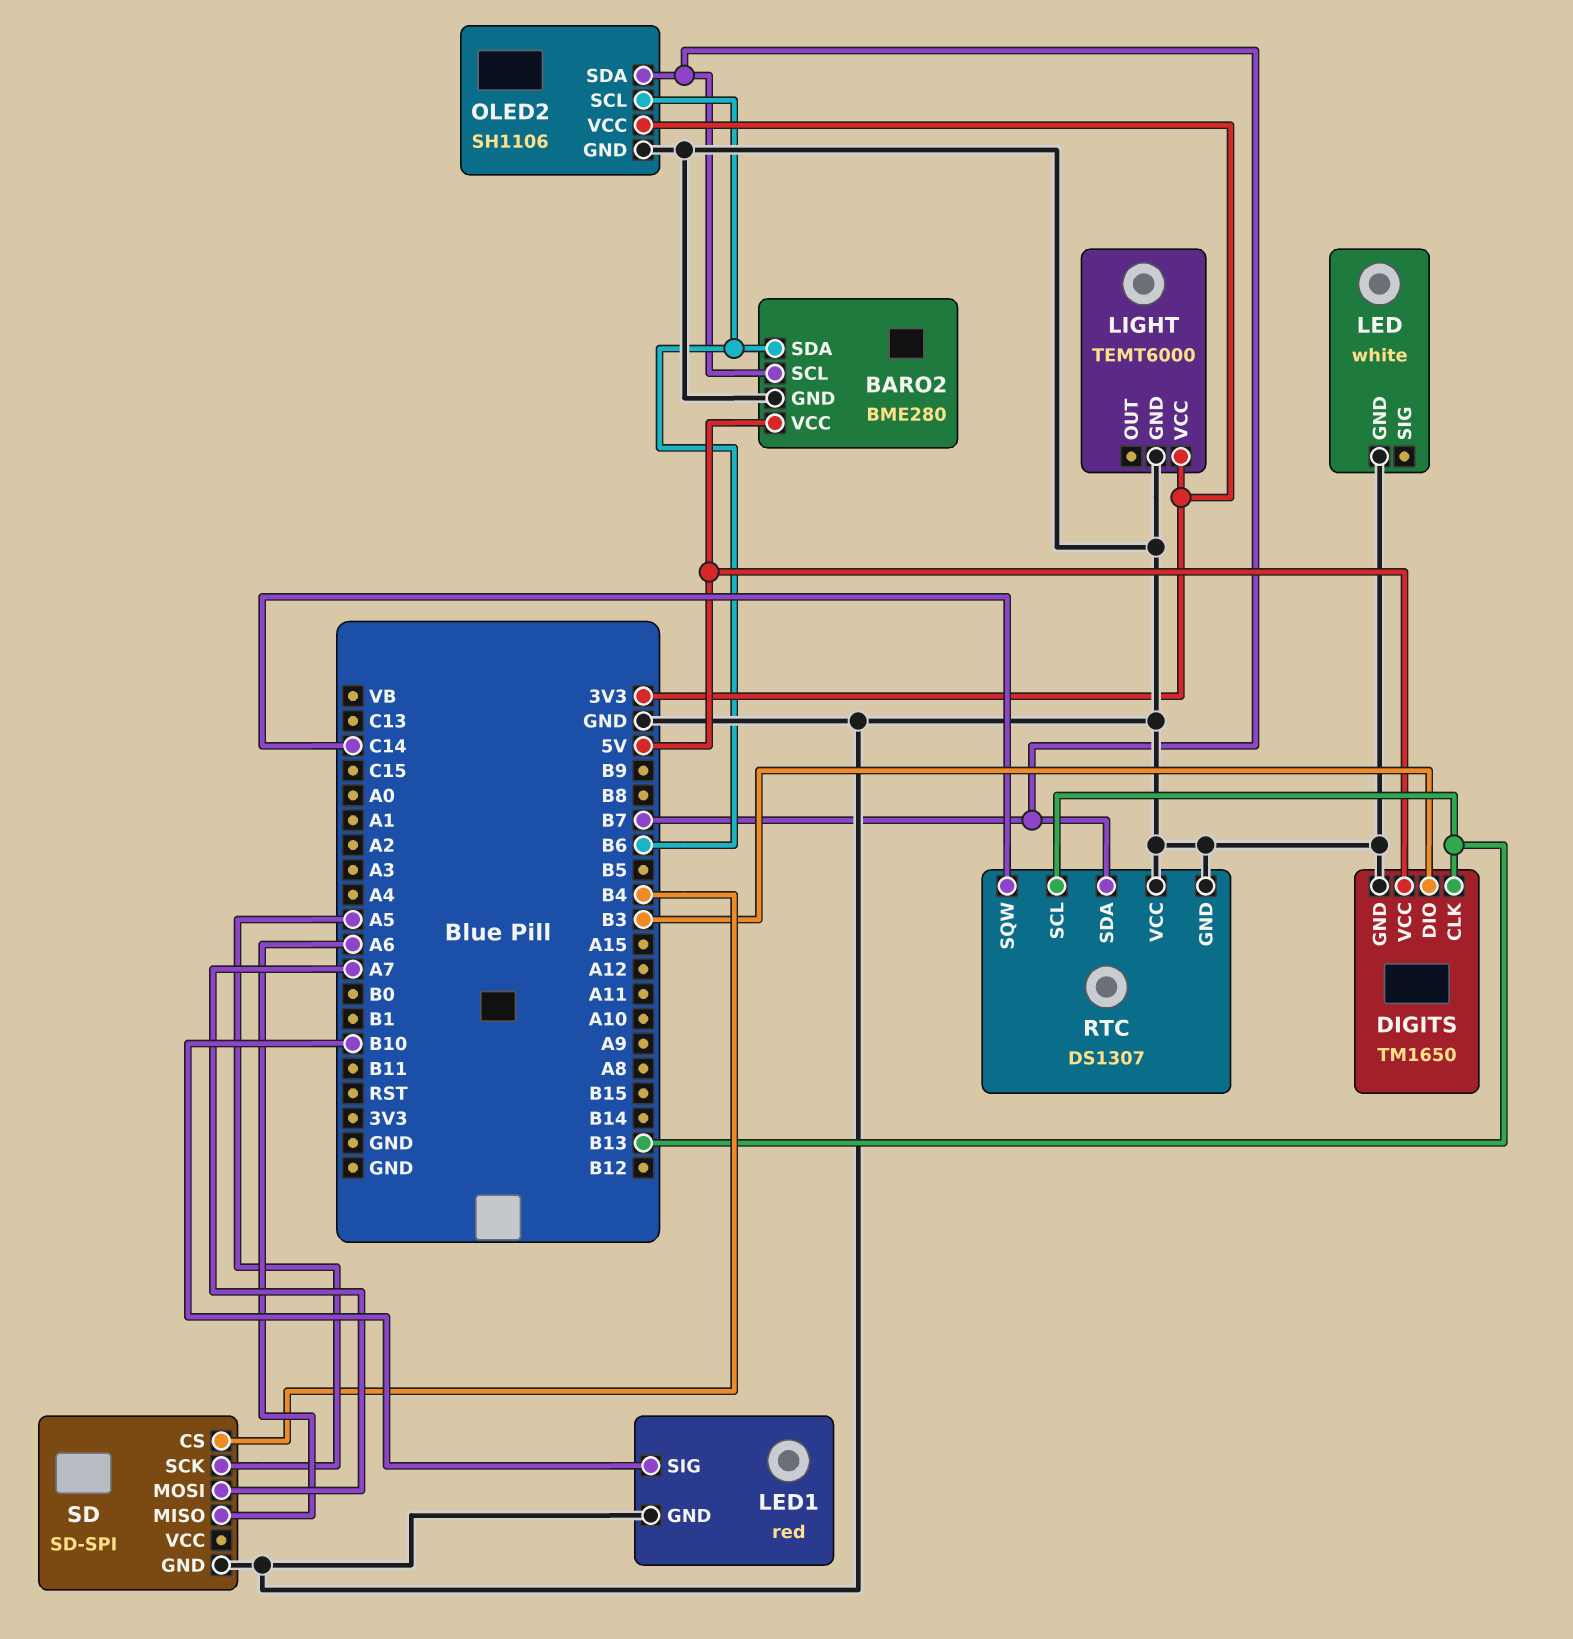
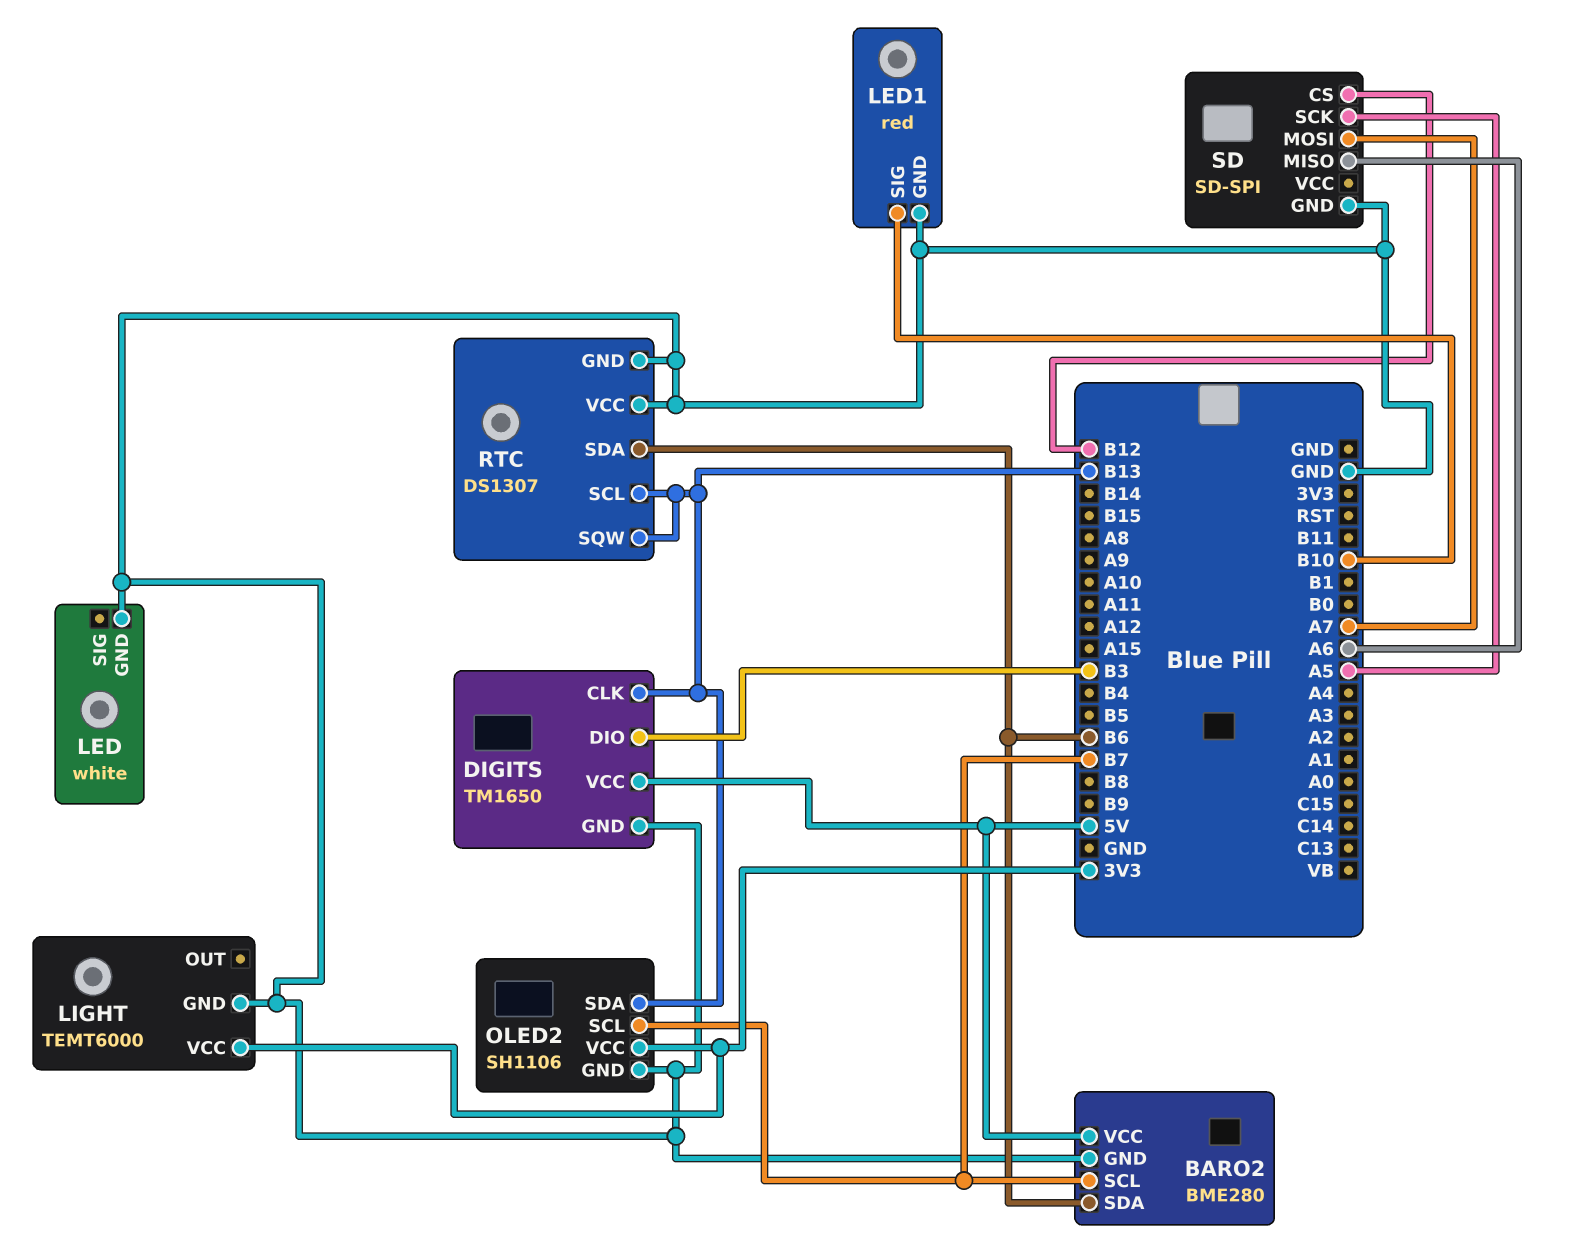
OLED2 pin SCL: B6 -> B7
OLED2 pin SDA: B7 -> B13
RTC pin SDA: B7 -> B6
RTC pin SQW: C14 -> B13
SD pin CS: B4 -> B12

